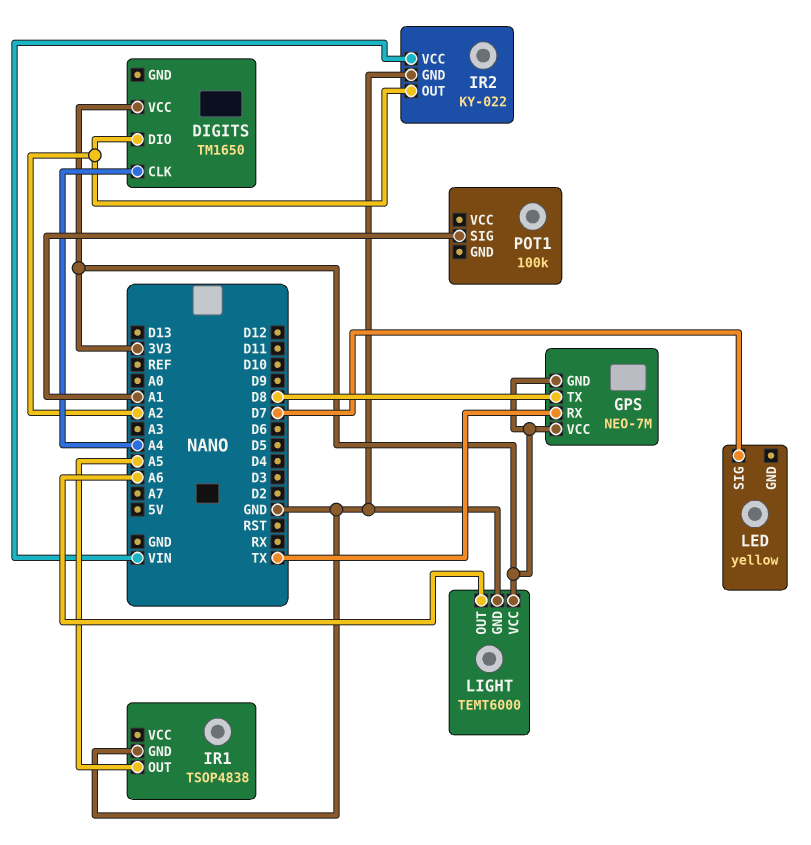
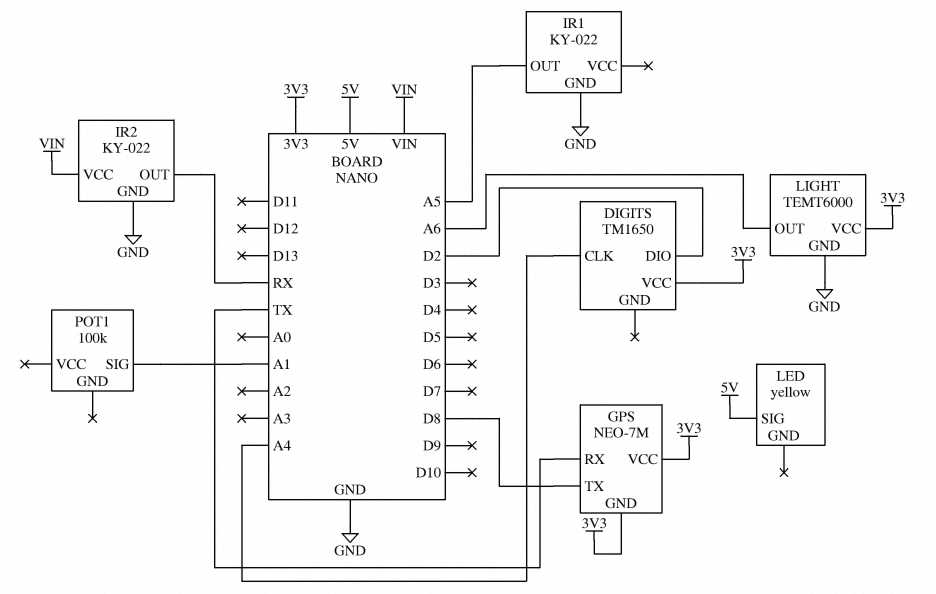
DIGITS pin DIO: A2 -> D2
IR1: TSOP4838 -> KY-022
IR2 pin OUT: A2 -> RX
LED pin SIG: D7 -> 5V

